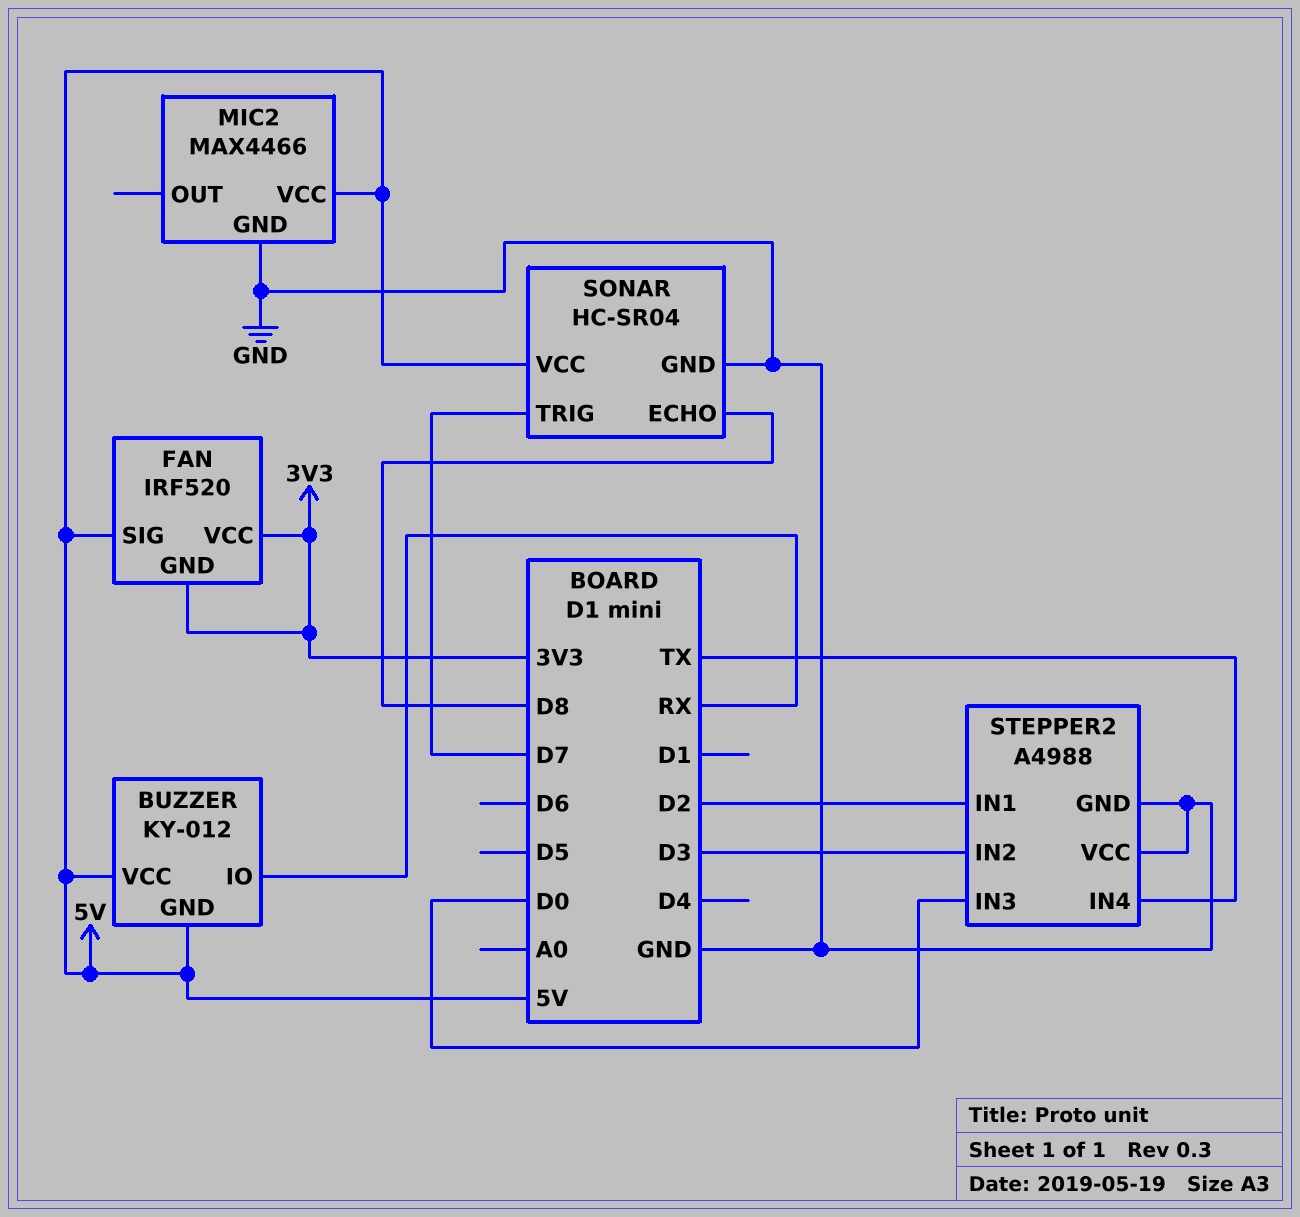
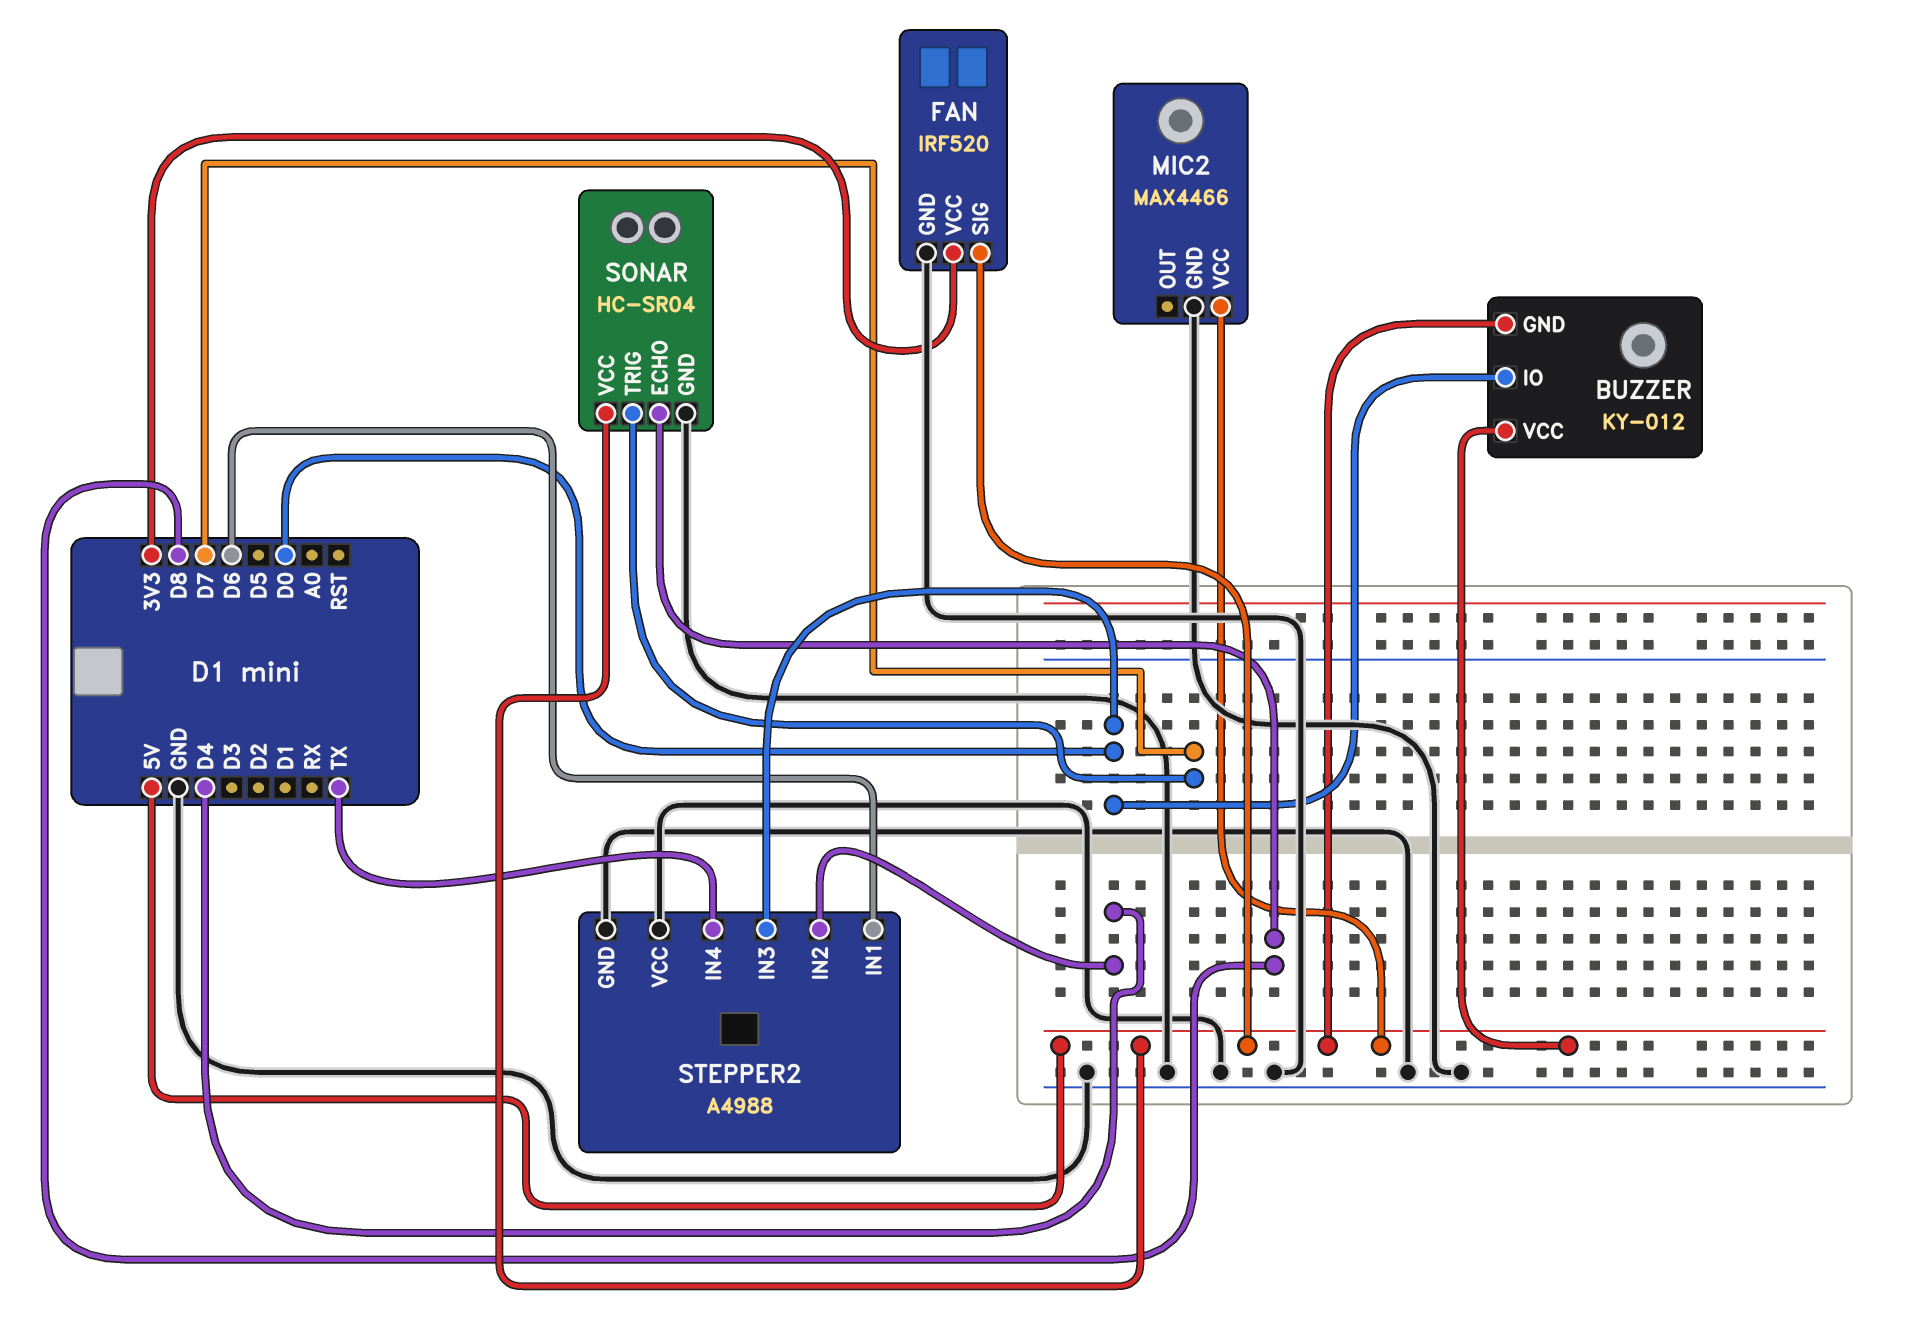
BUZZER pin IO: RX -> D0
FAN pin GND: 3V3 -> GND
STEPPER2 pin IN1: D2 -> D6
STEPPER2 pin IN2: D3 -> D4

